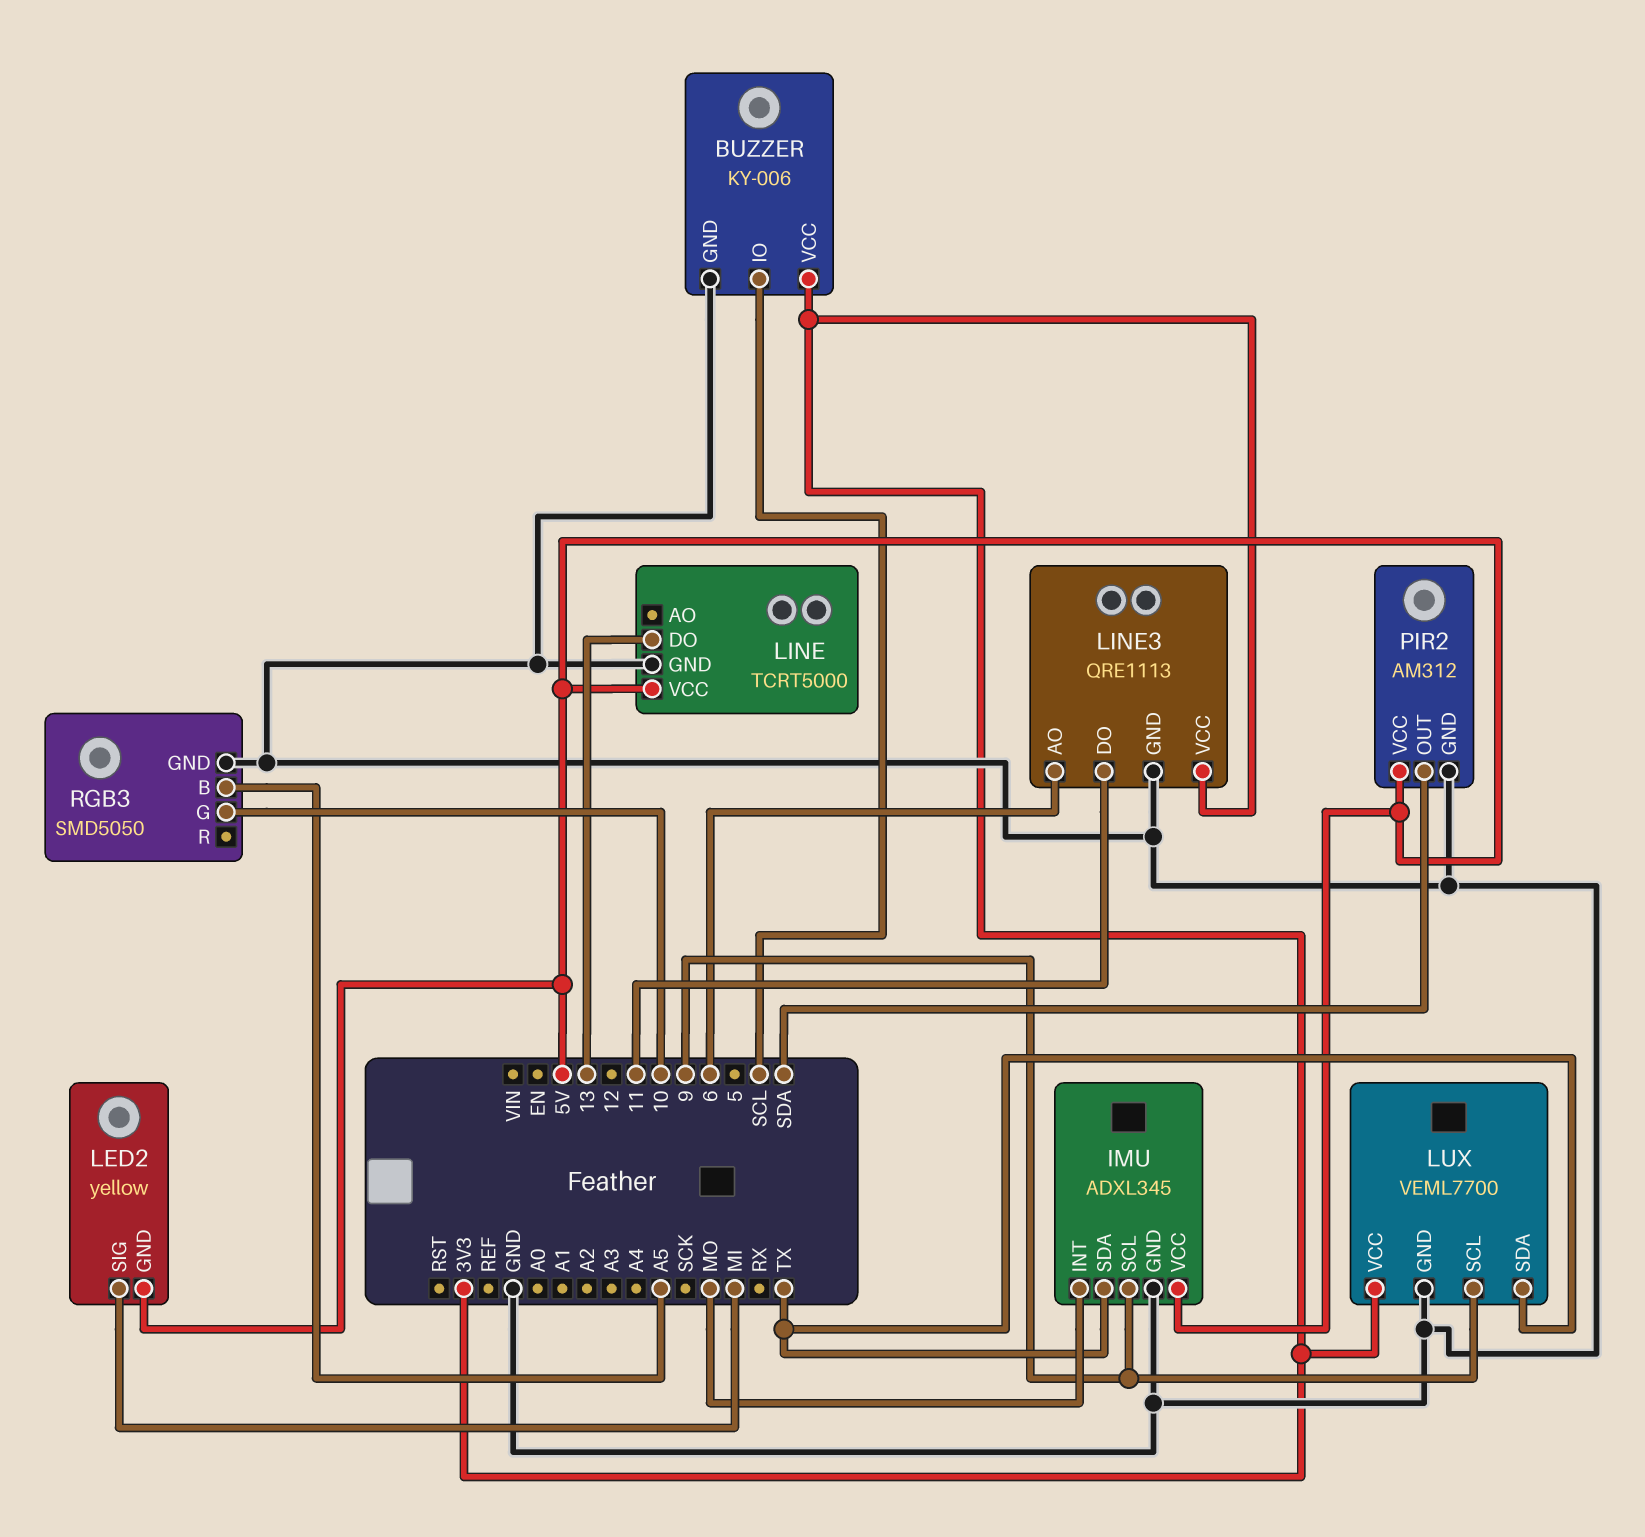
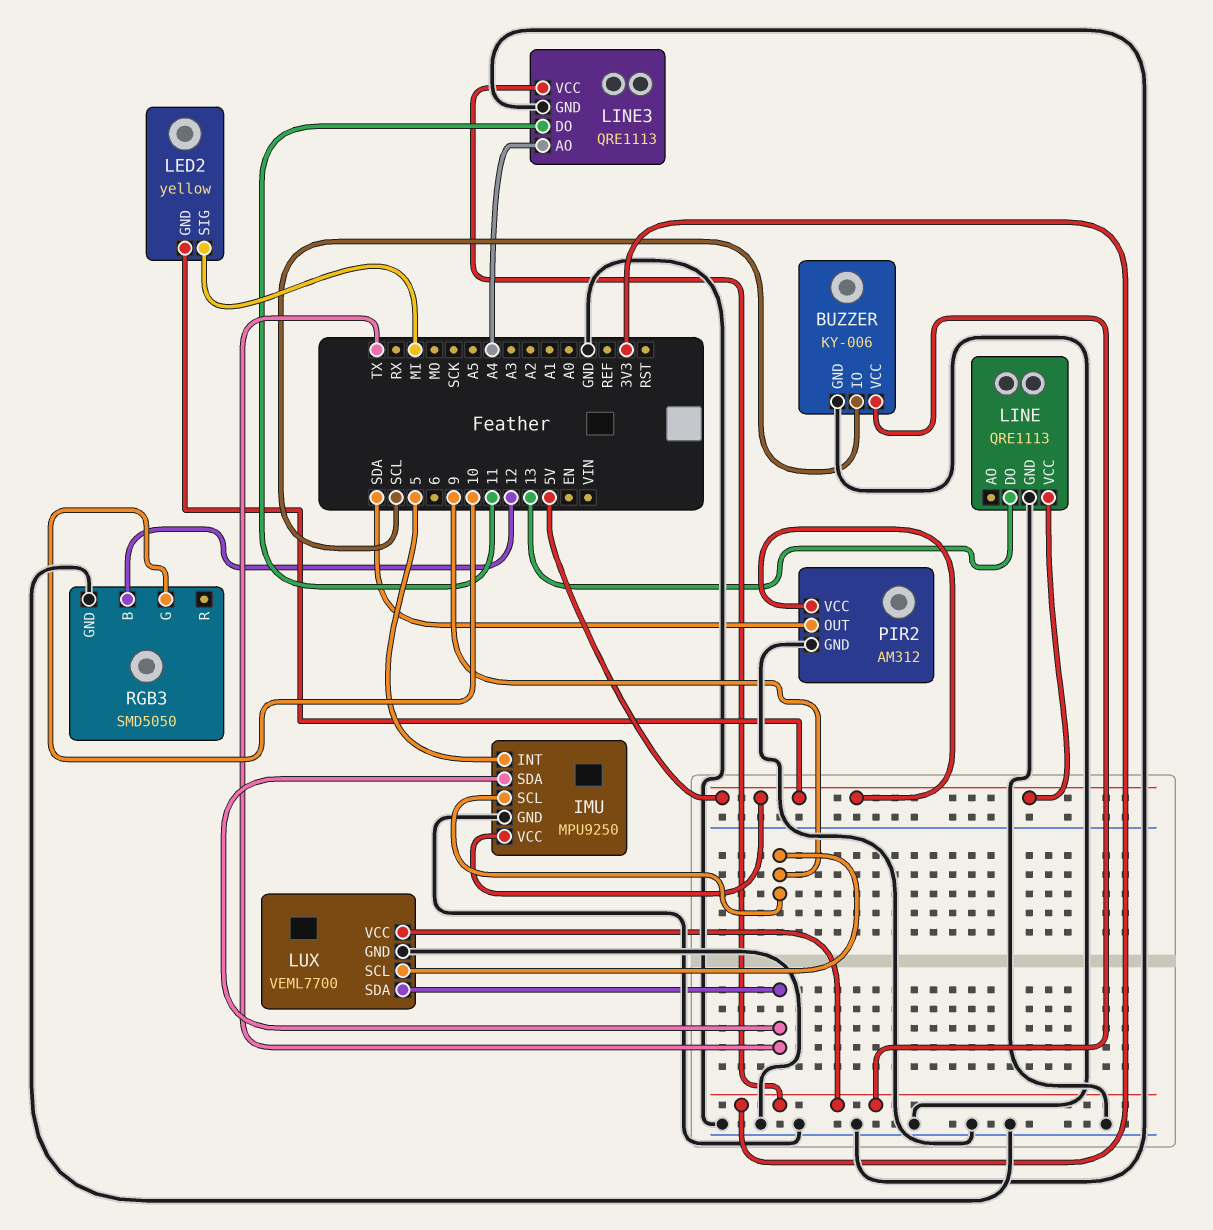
IMU: ADXL345 -> MPU9250
IMU pin INT: MO -> 5
LINE: TCRT5000 -> QRE1113
LINE3 pin AO: 6 -> A4
RGB3 pin B: A5 -> 12

